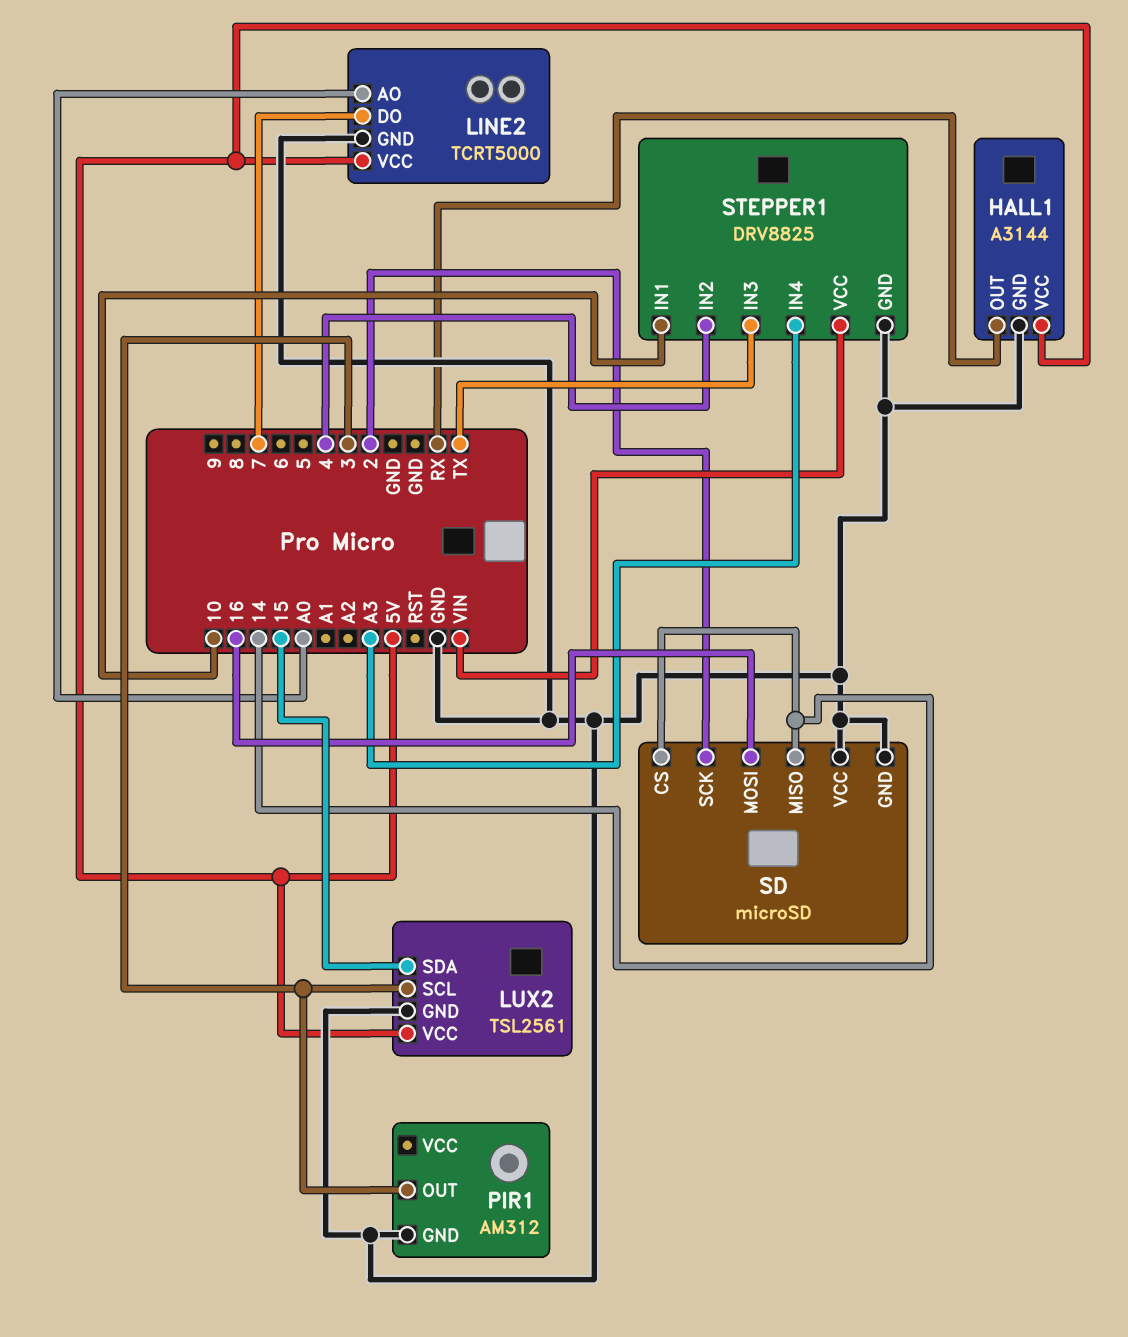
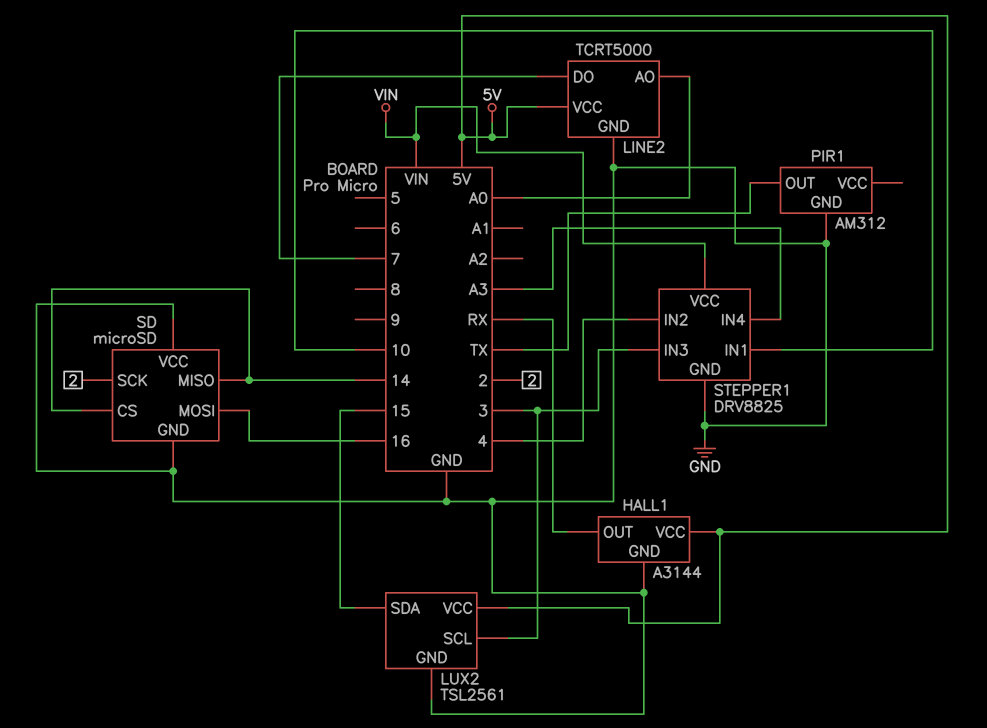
PIR1 pin OUT: 3 -> TX
STEPPER1 pin IN3: TX -> 3

